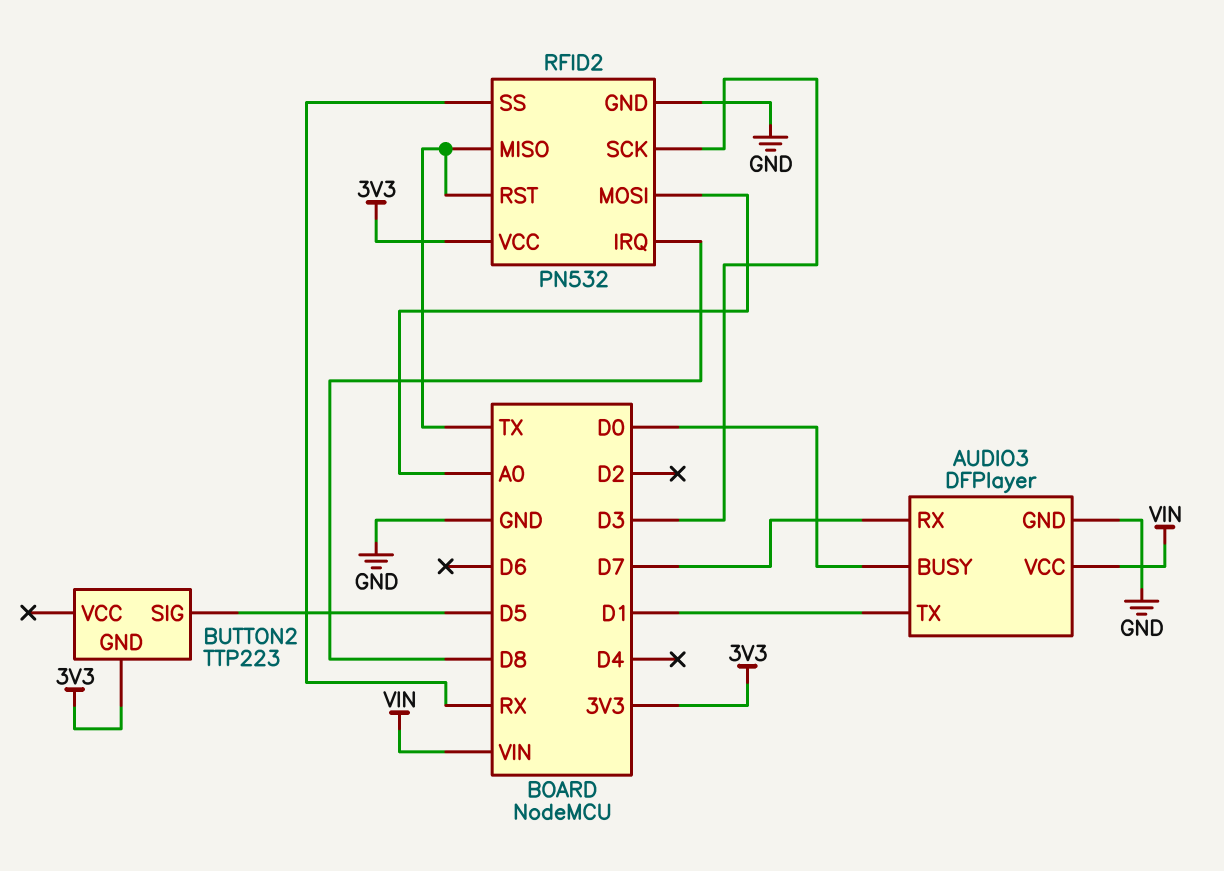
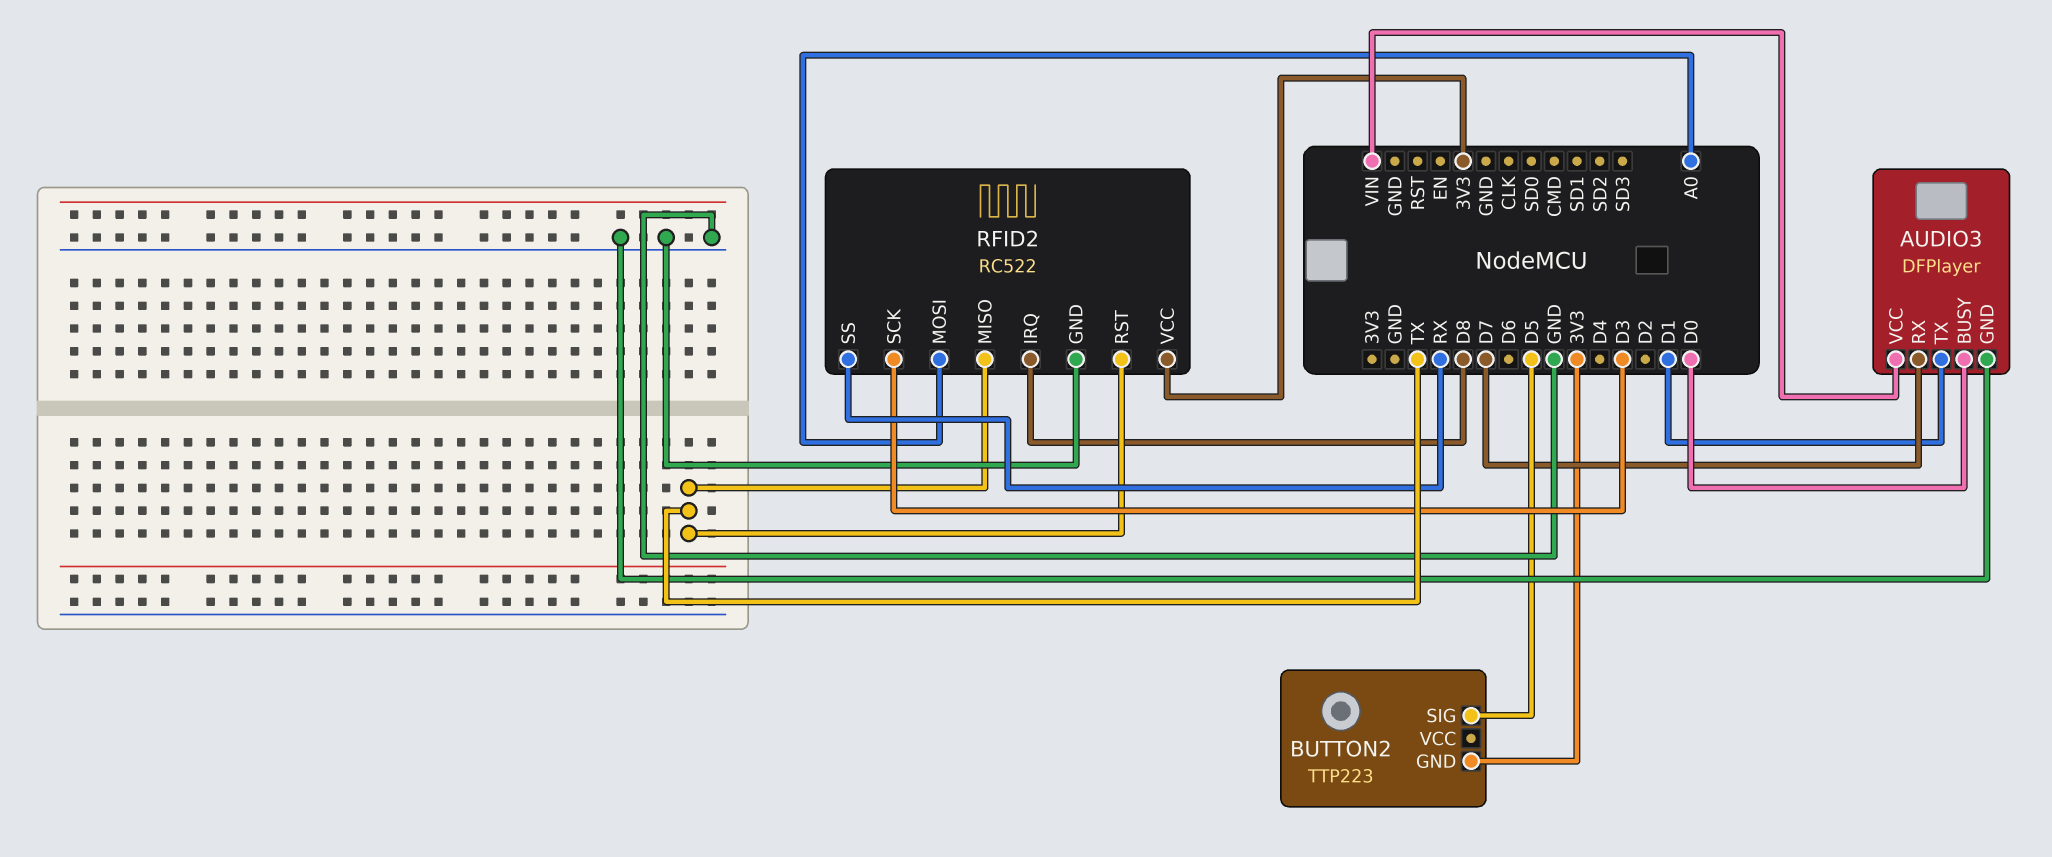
RFID2: PN532 -> RC522

